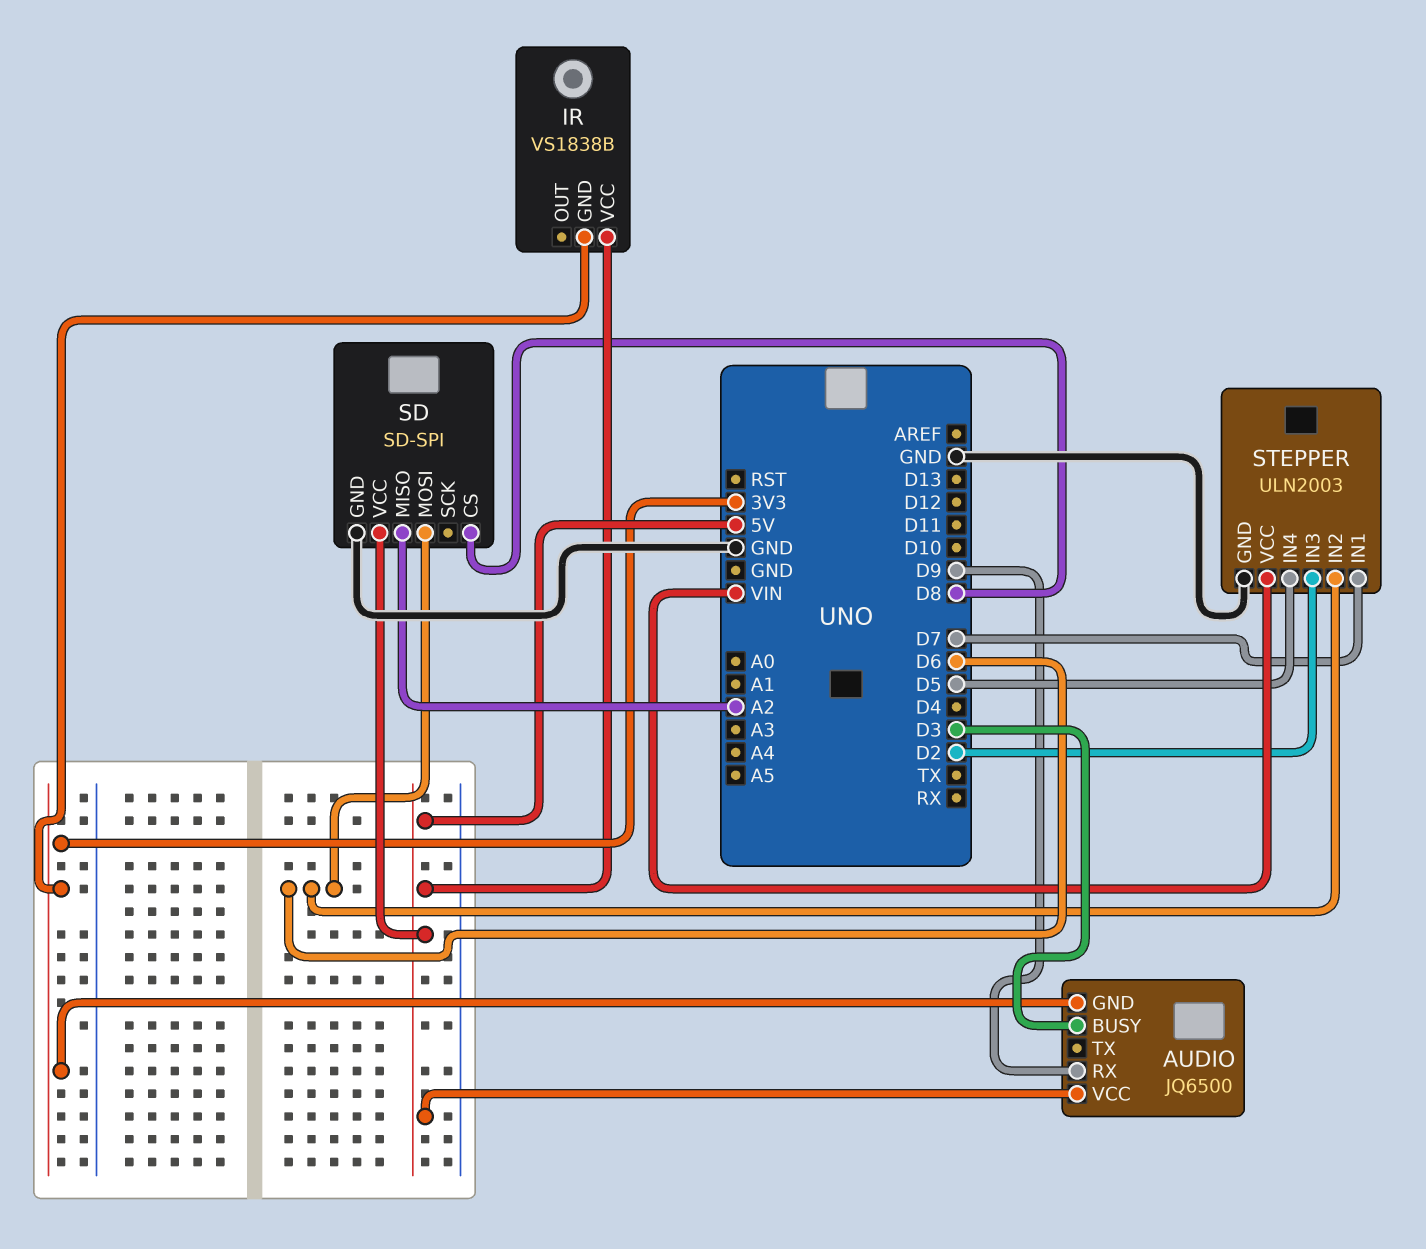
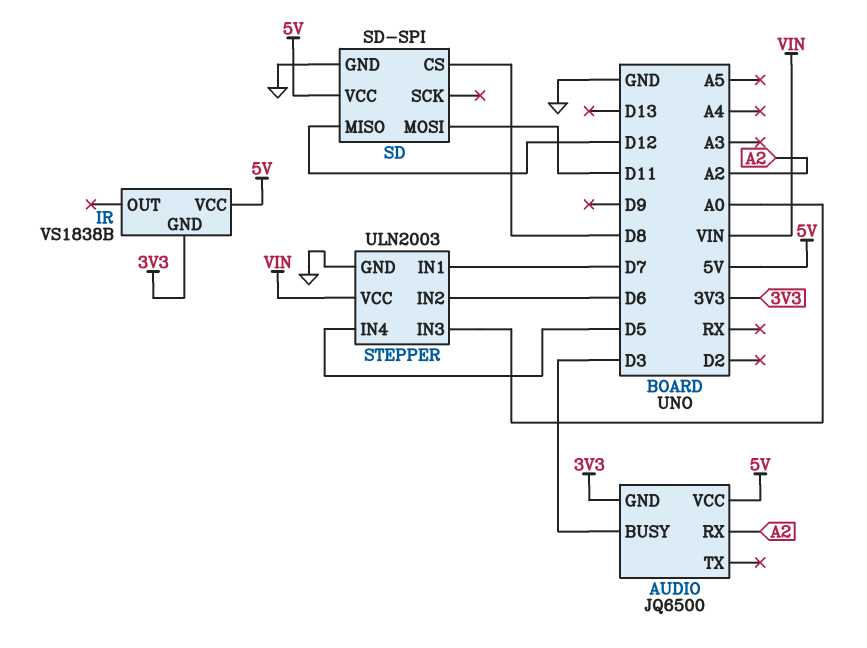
AUDIO pin RX: D9 -> A2
SD pin MISO: A2 -> D12
SD pin MOSI: D6 -> D11
STEPPER pin IN3: D2 -> A0

